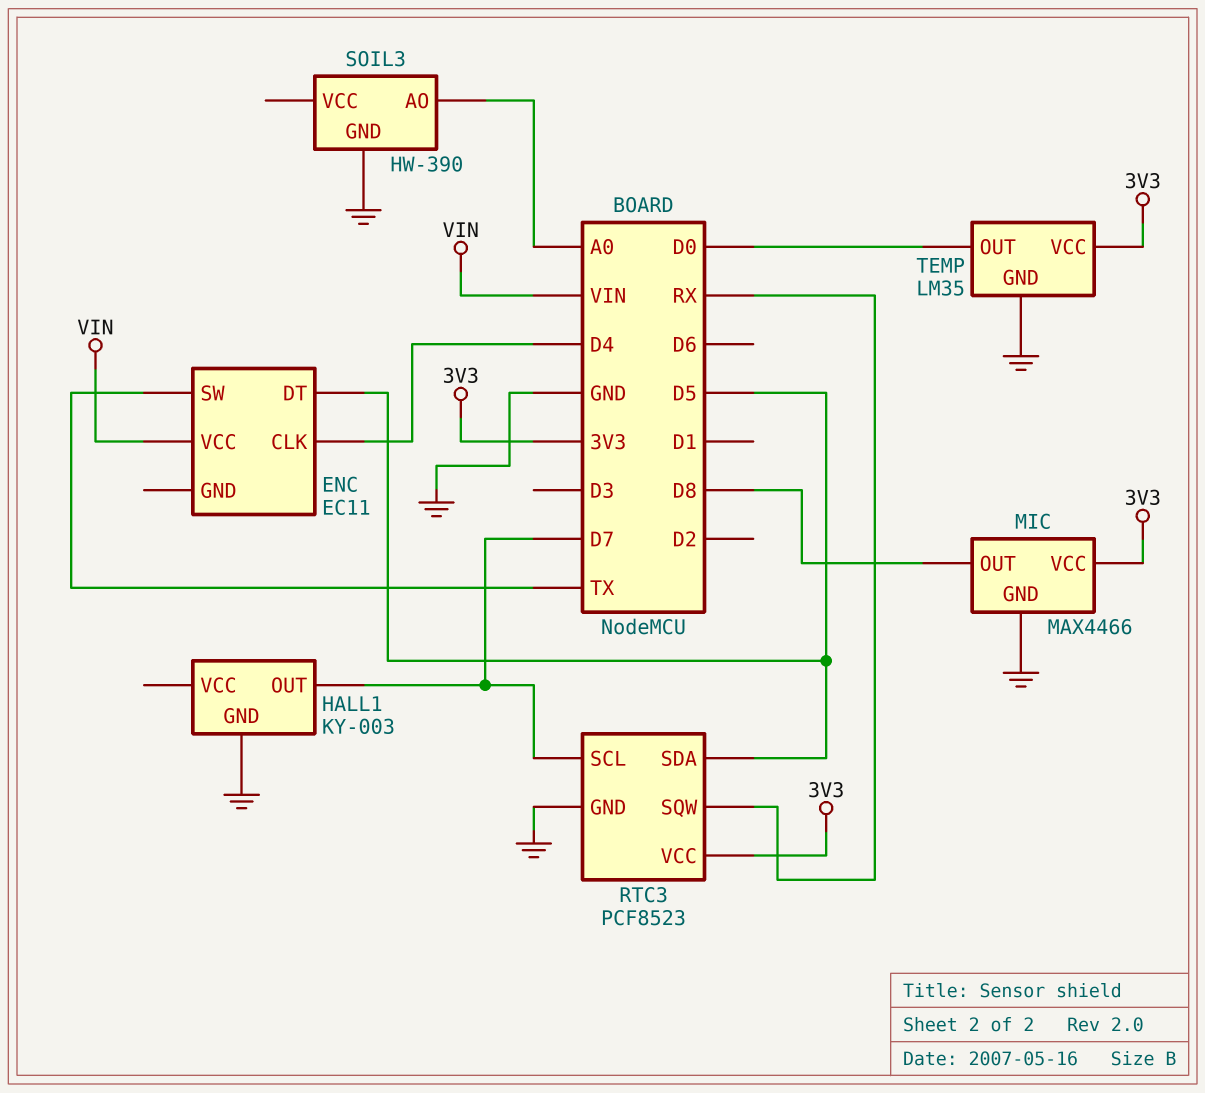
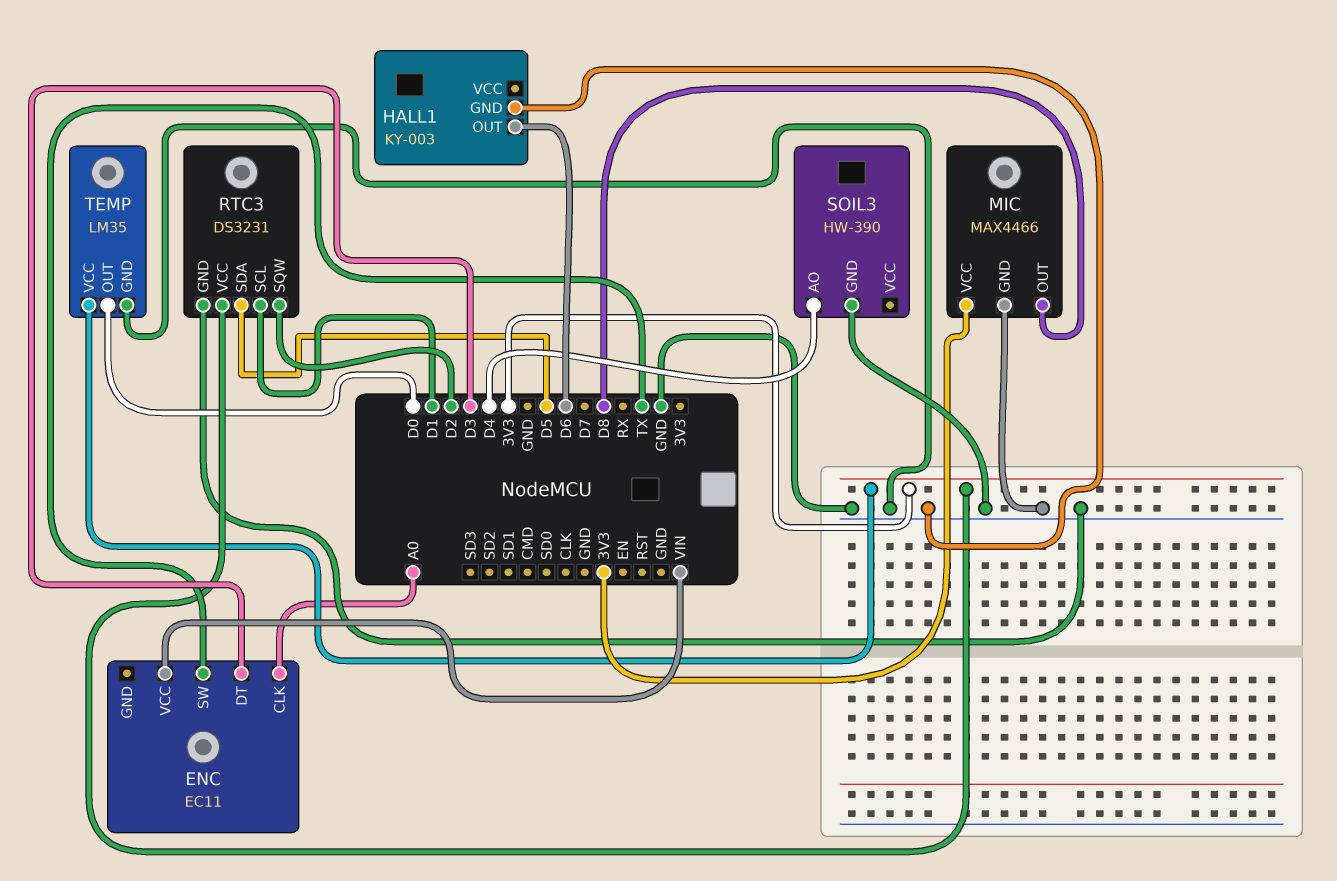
ENC pin CLK: D4 -> A0
ENC pin DT: D5 -> D3
HALL1 pin OUT: D7 -> D6
RTC3: PCF8523 -> DS3231
RTC3 pin SCL: D7 -> D1
RTC3 pin SQW: RX -> D2
SOIL3 pin AO: A0 -> D4

